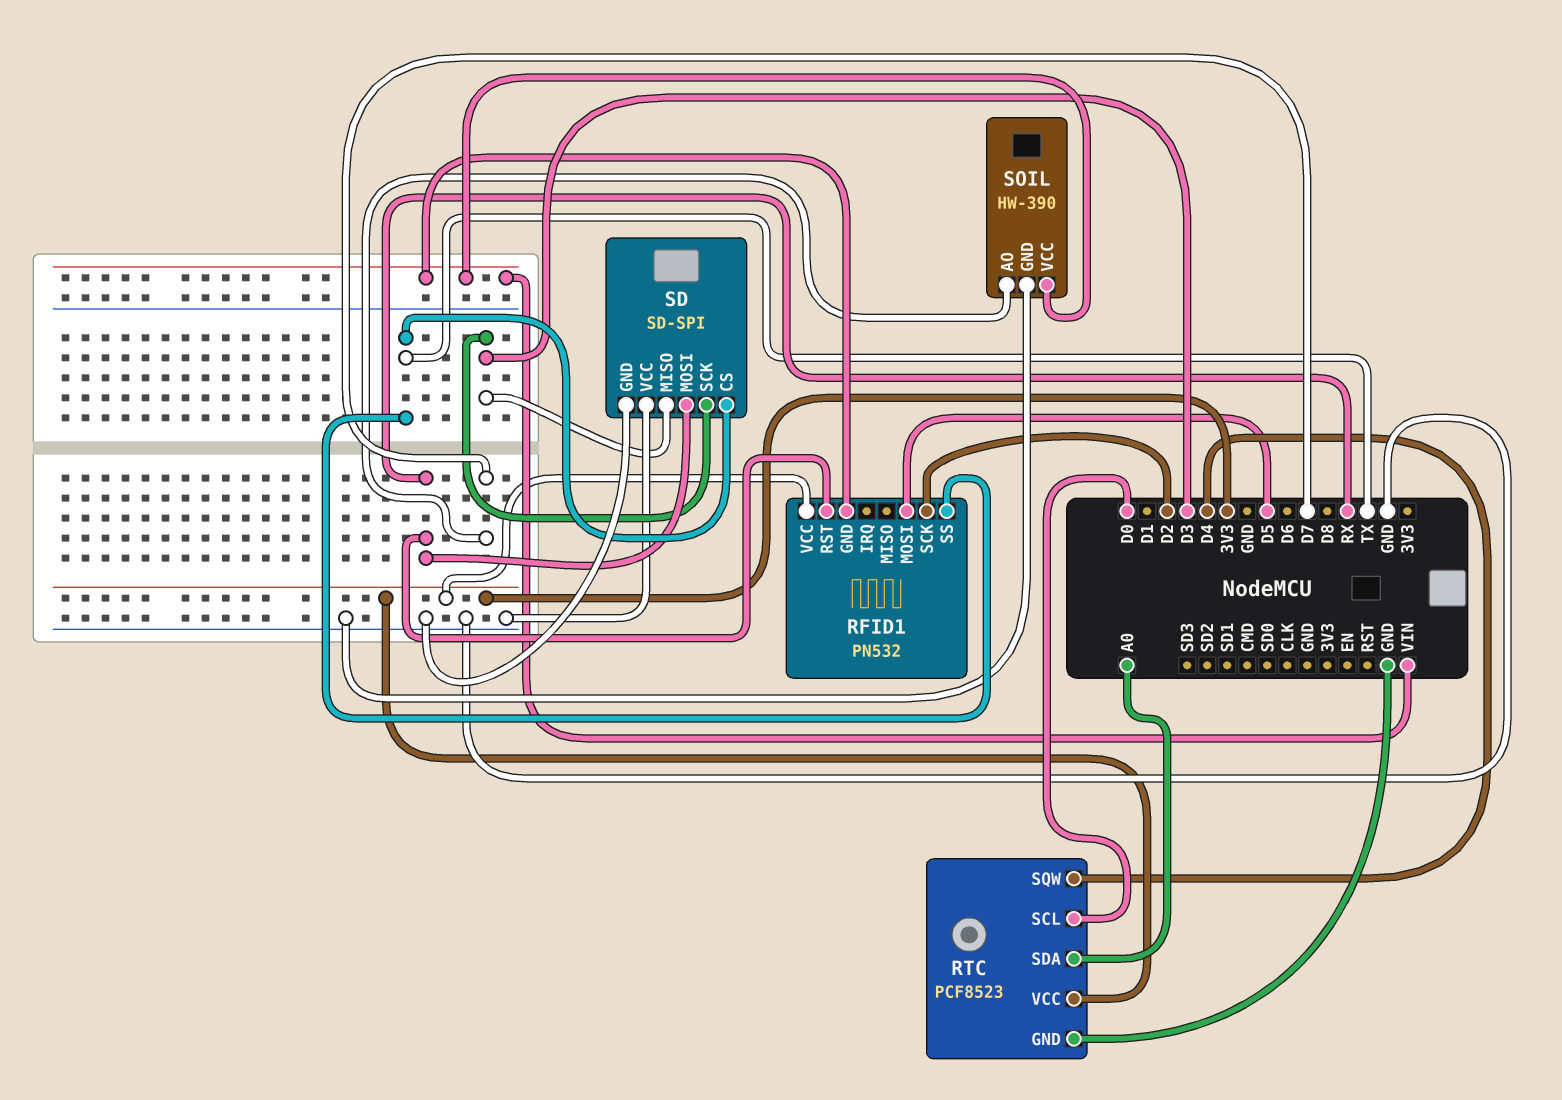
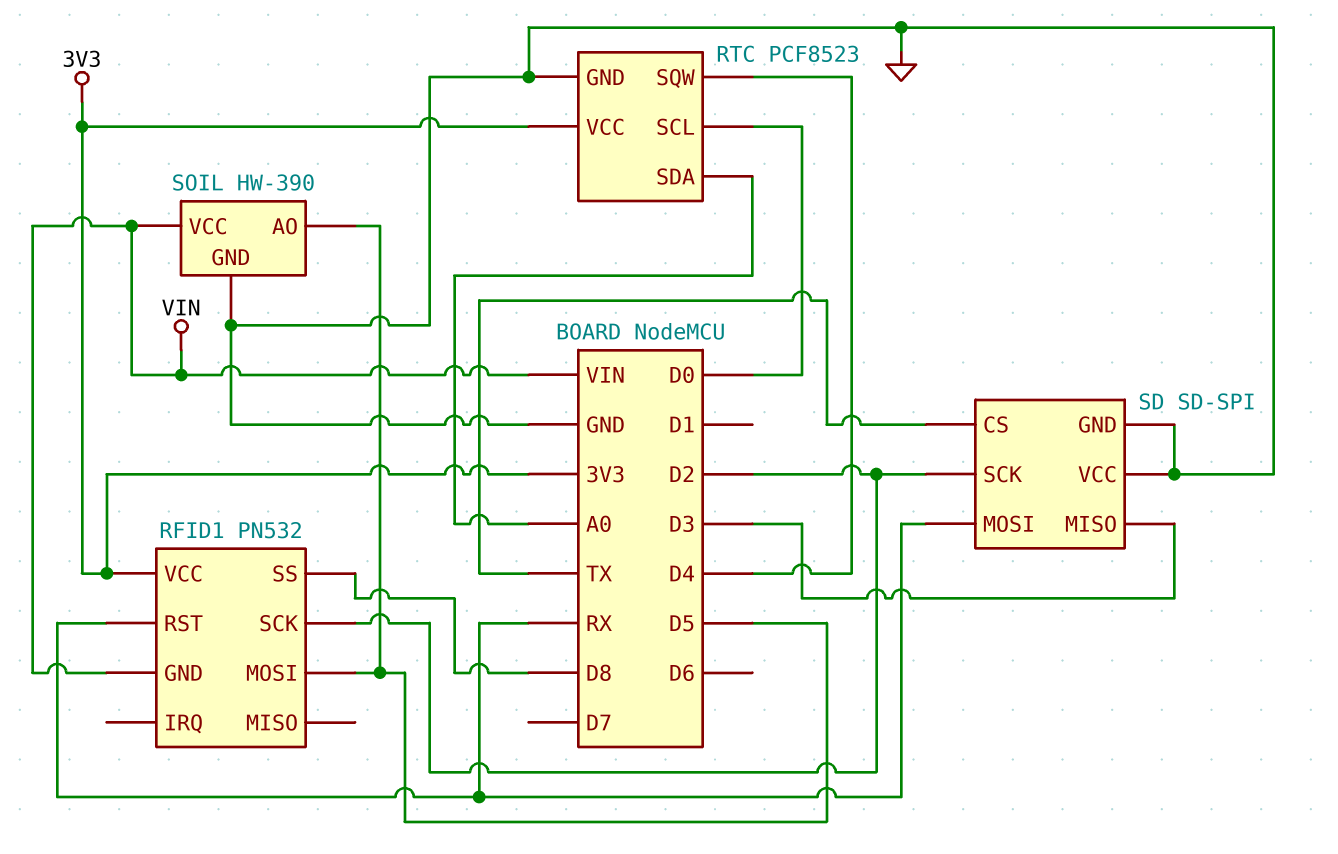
RFID1 pin SS: TX -> D8
SD pin SCK: D3 -> D2
SOIL pin AO: D7 -> D5

